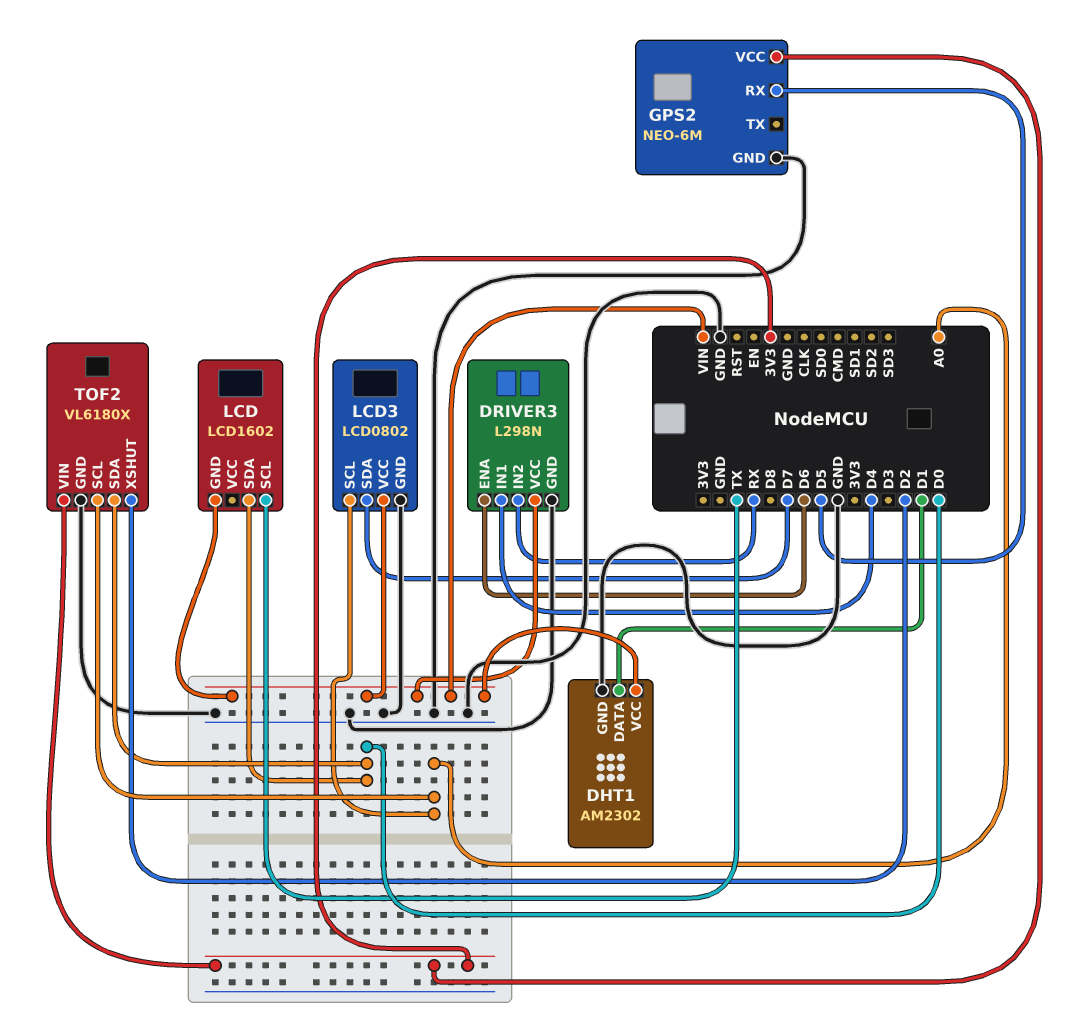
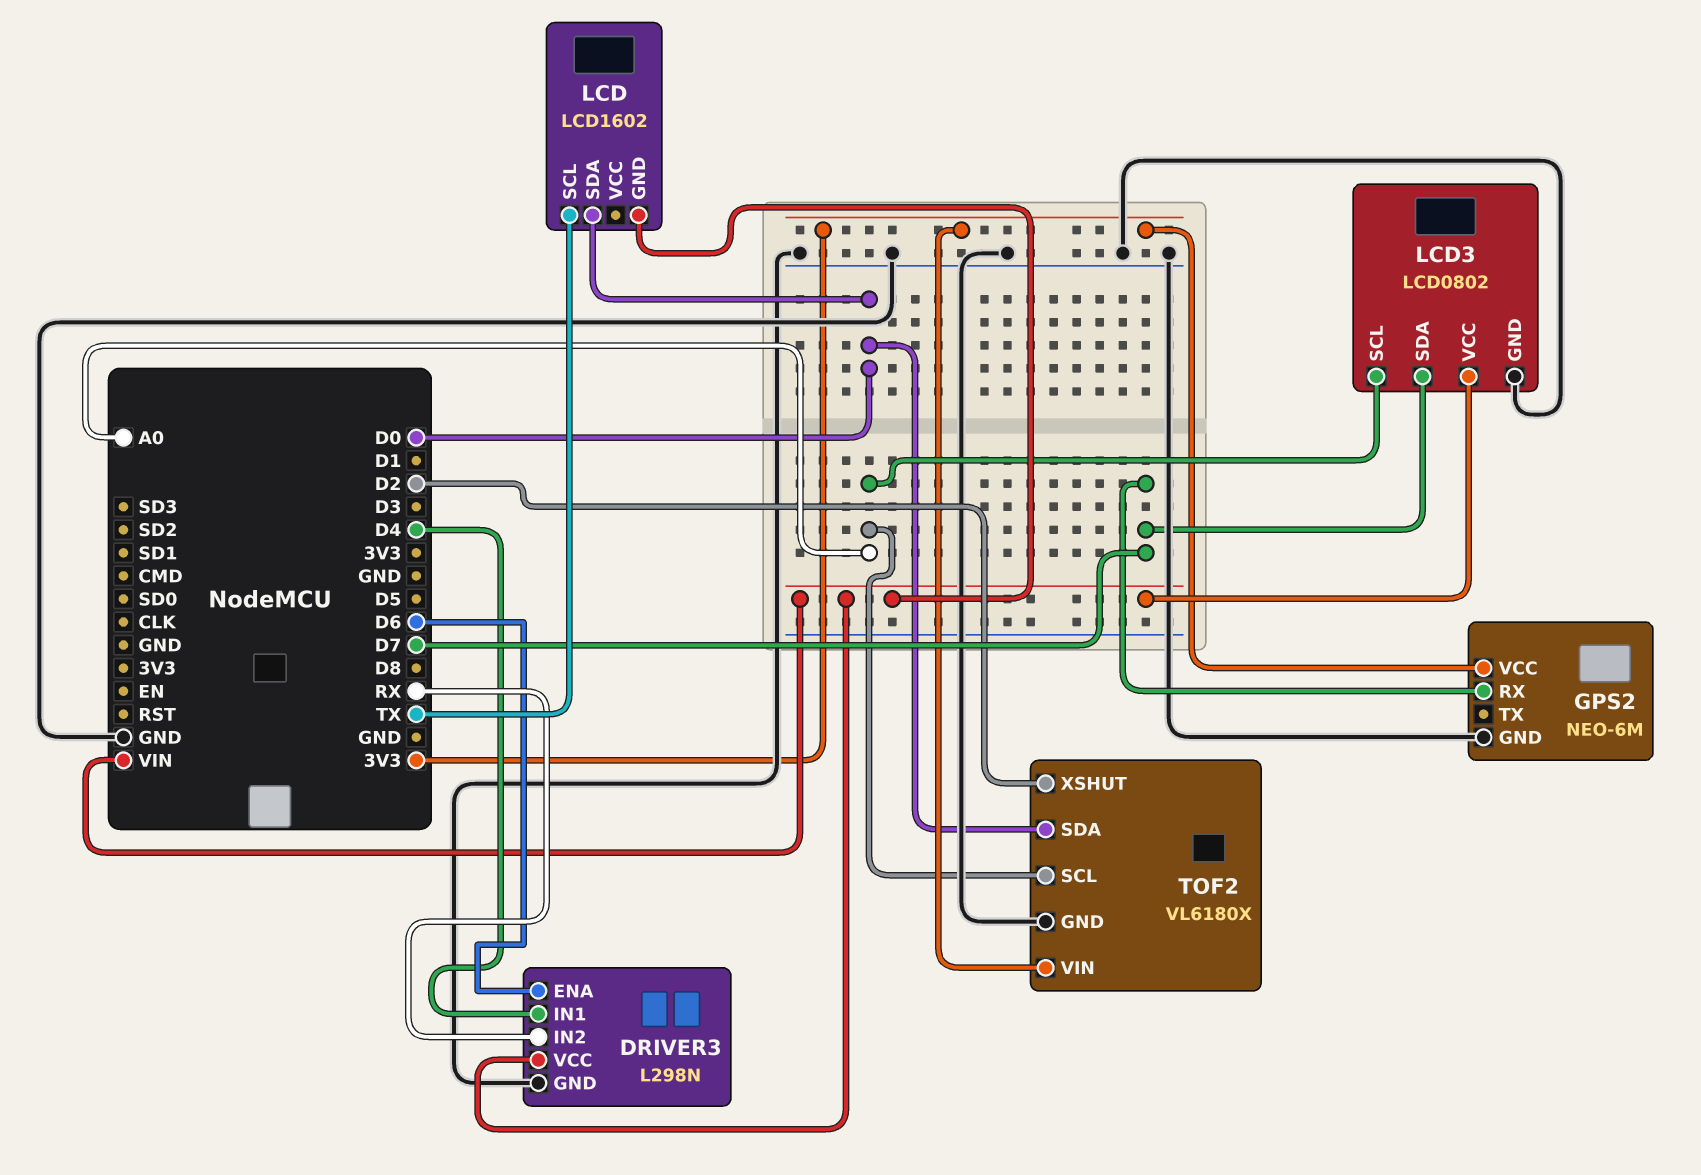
DHT1: AM2302 -> none
DHT1 pin DATA: D1 -> none
DHT1 pin GND: GND -> none
DHT1 pin VCC: VIN -> none
GPS2 pin RX: D5 -> D7

